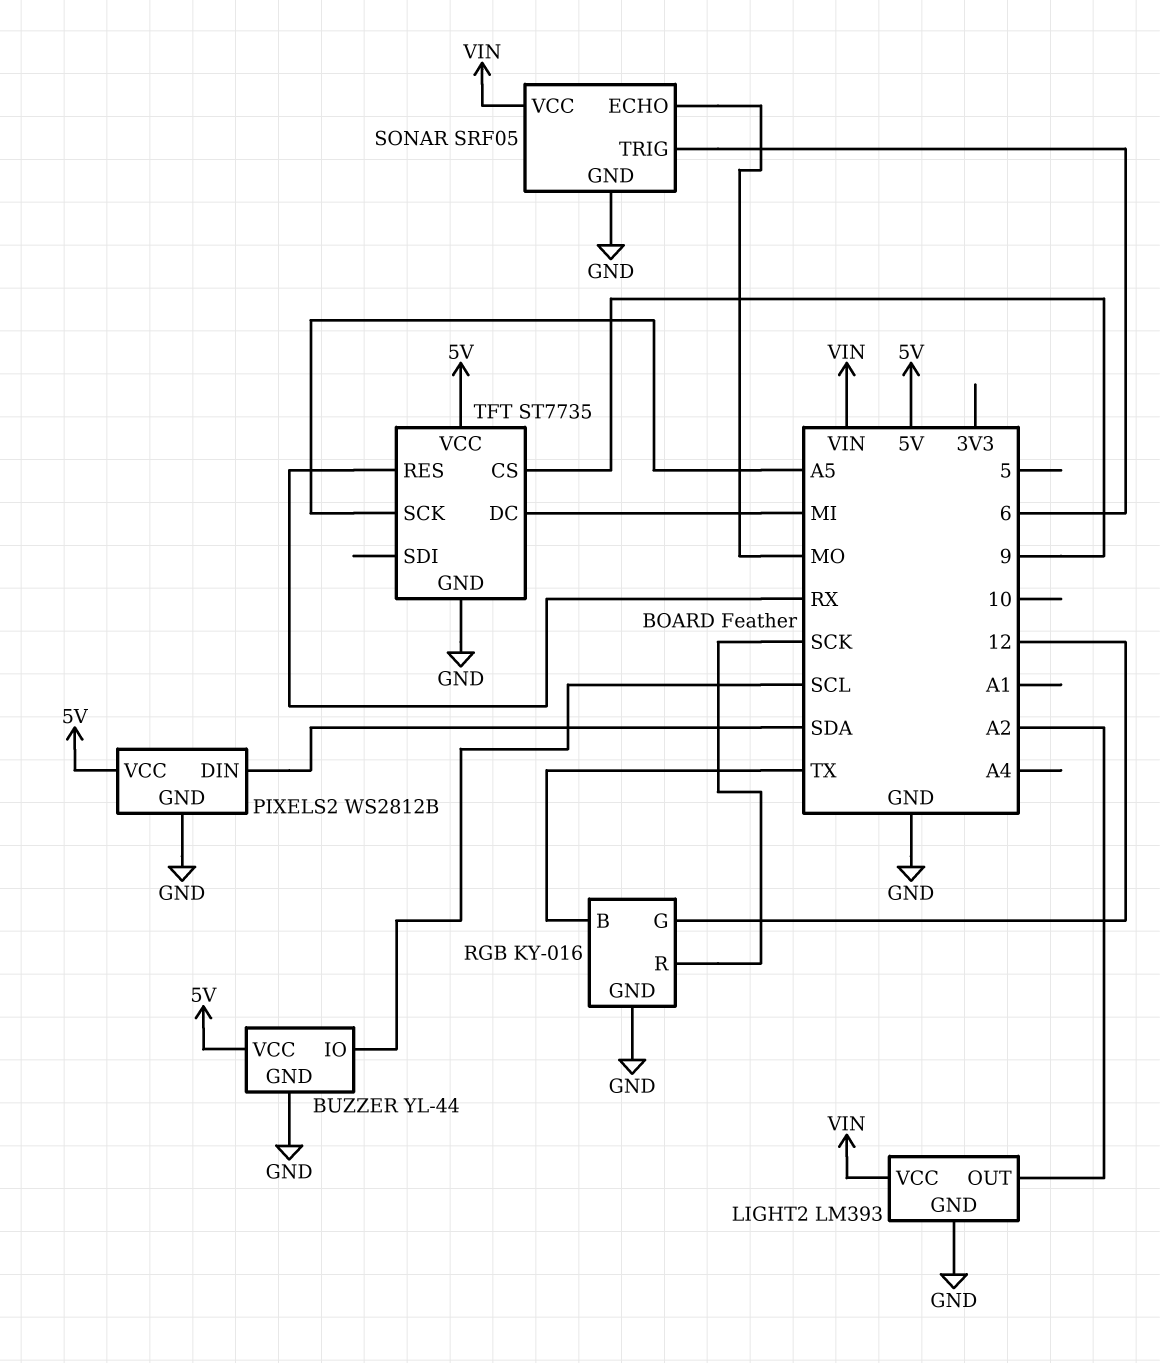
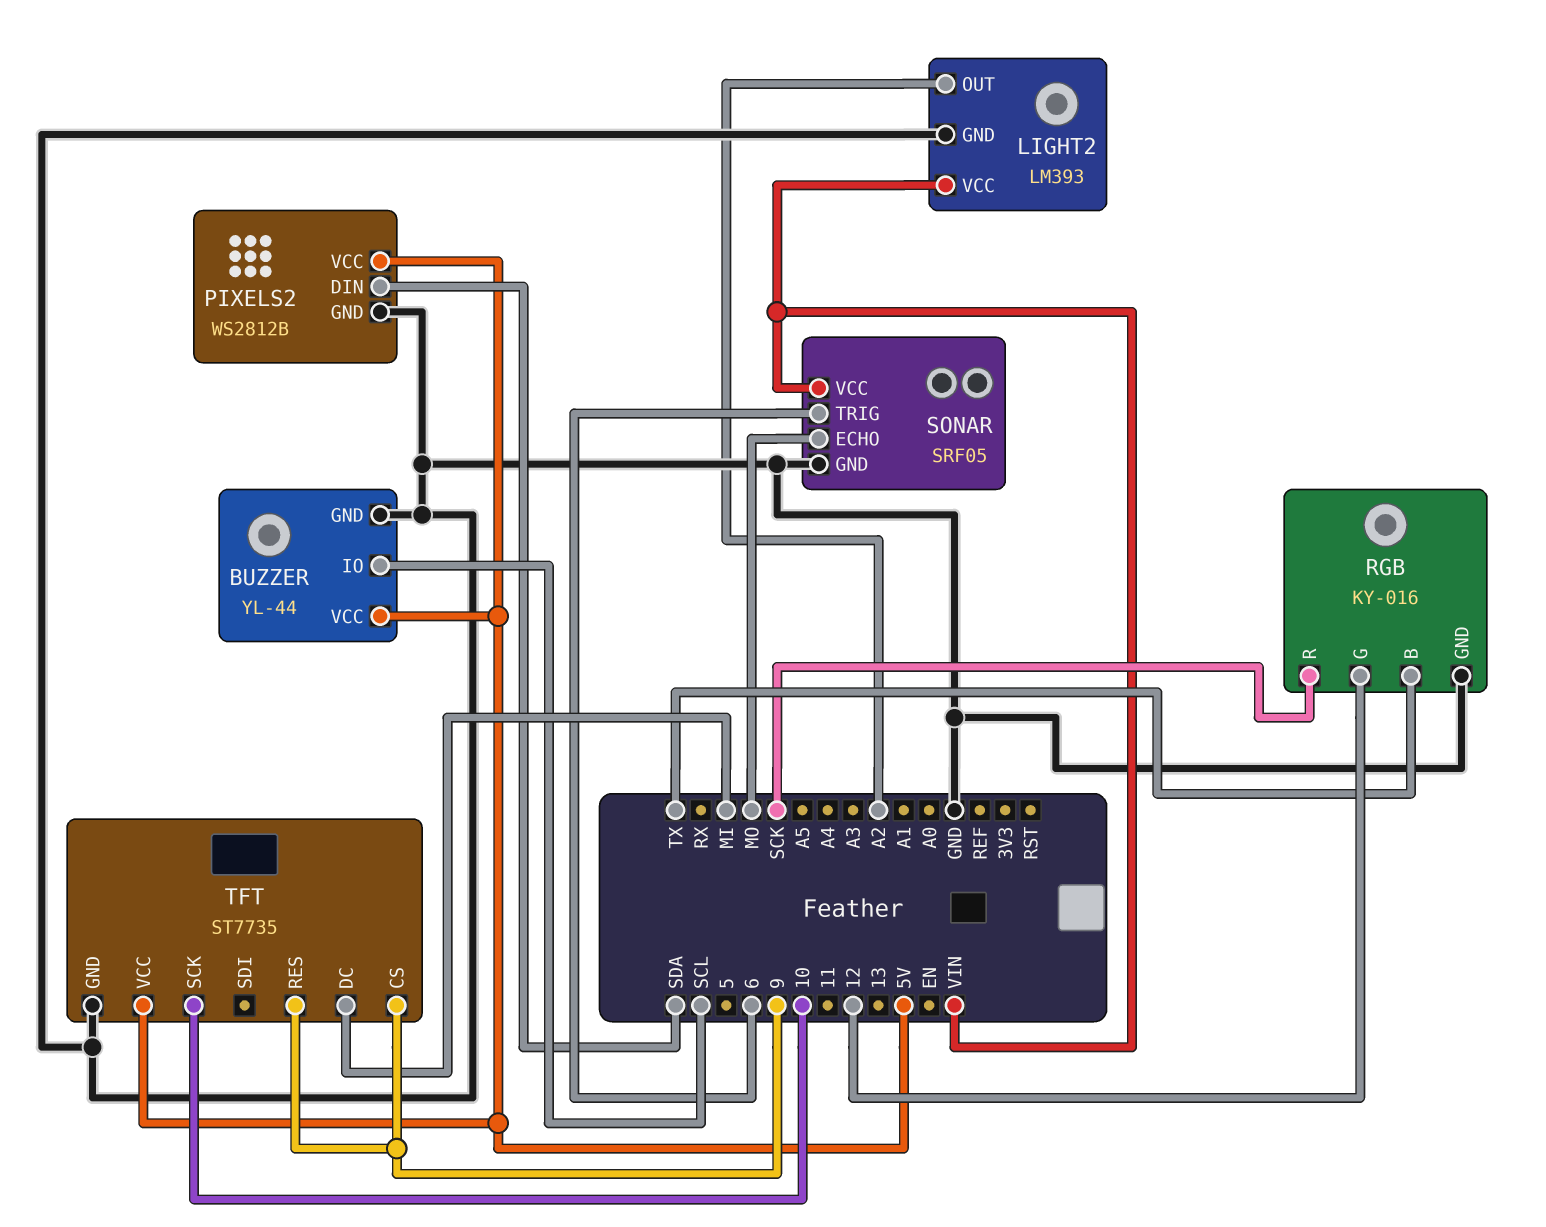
TFT pin RES: RX -> 9
TFT pin SCK: A5 -> 10

